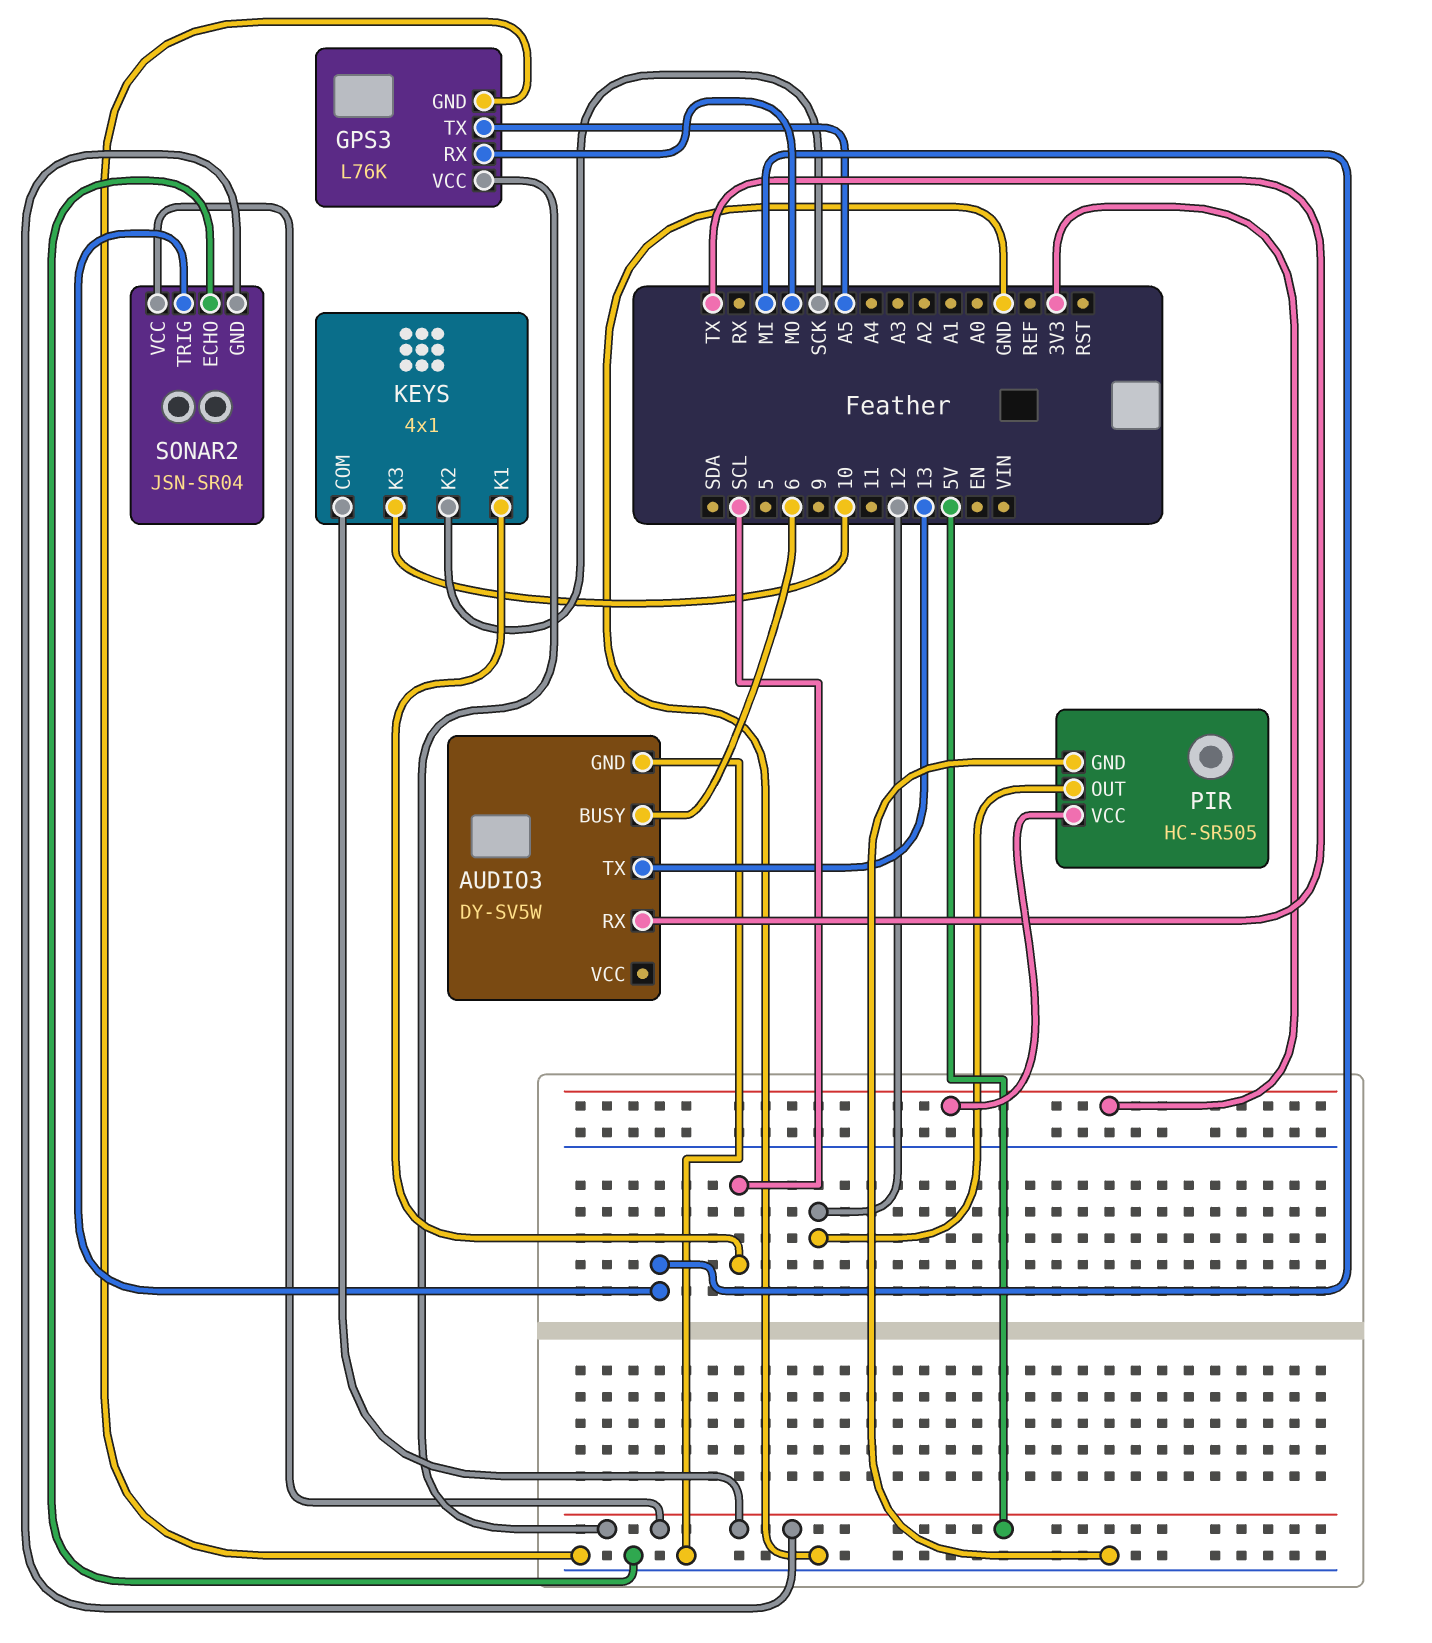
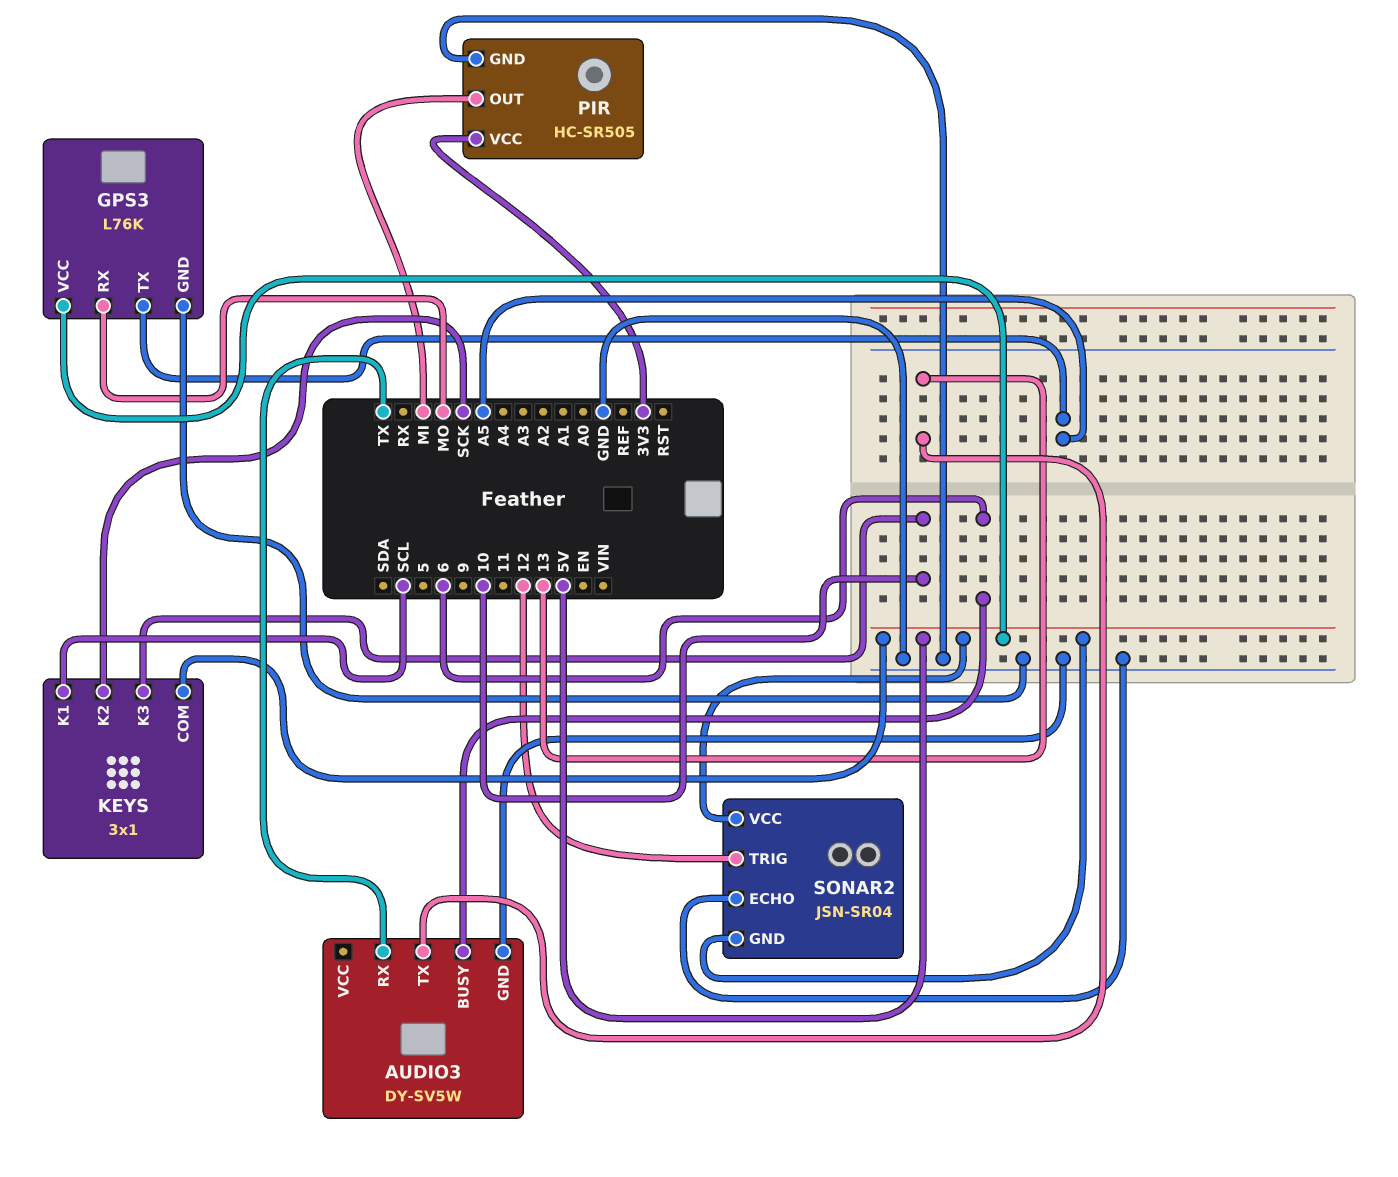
KEYS: 4x1 -> 3x1
PIR pin OUT: 12 -> MI
SONAR2 pin TRIG: MI -> 12

